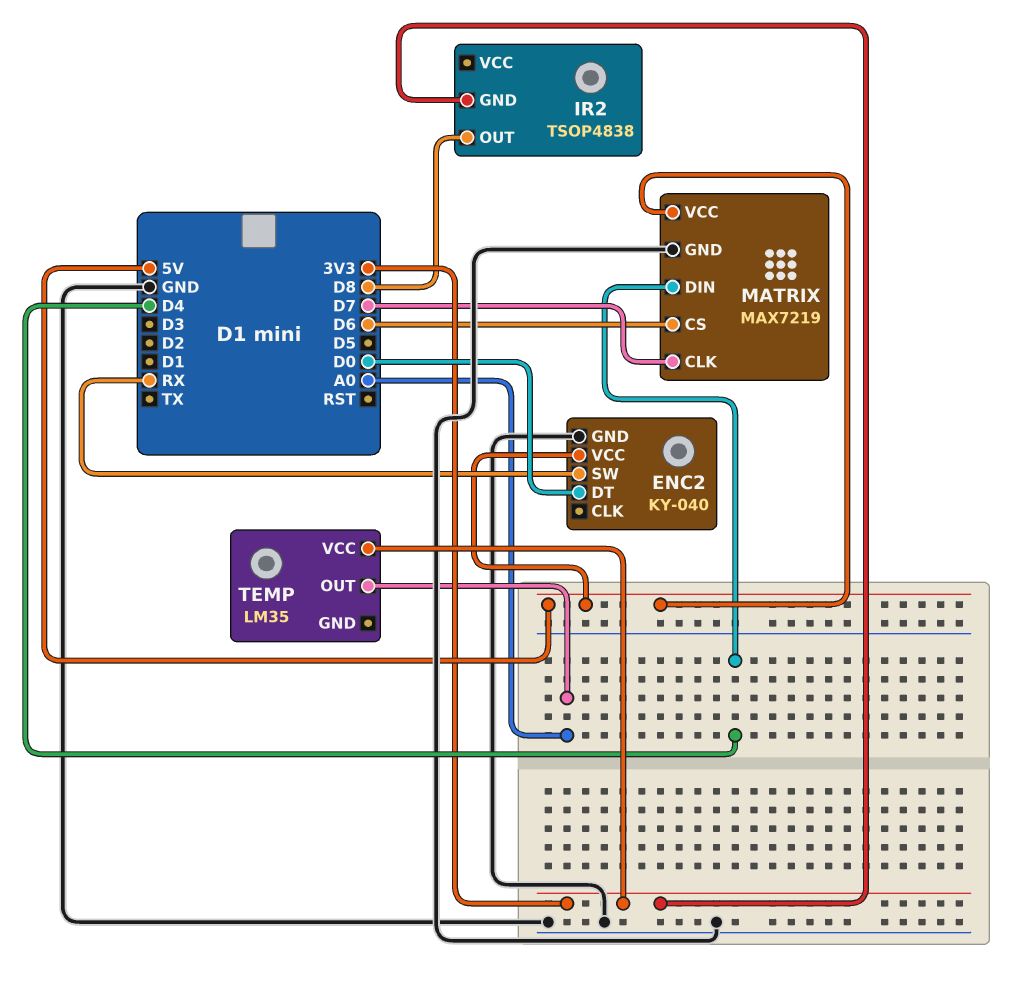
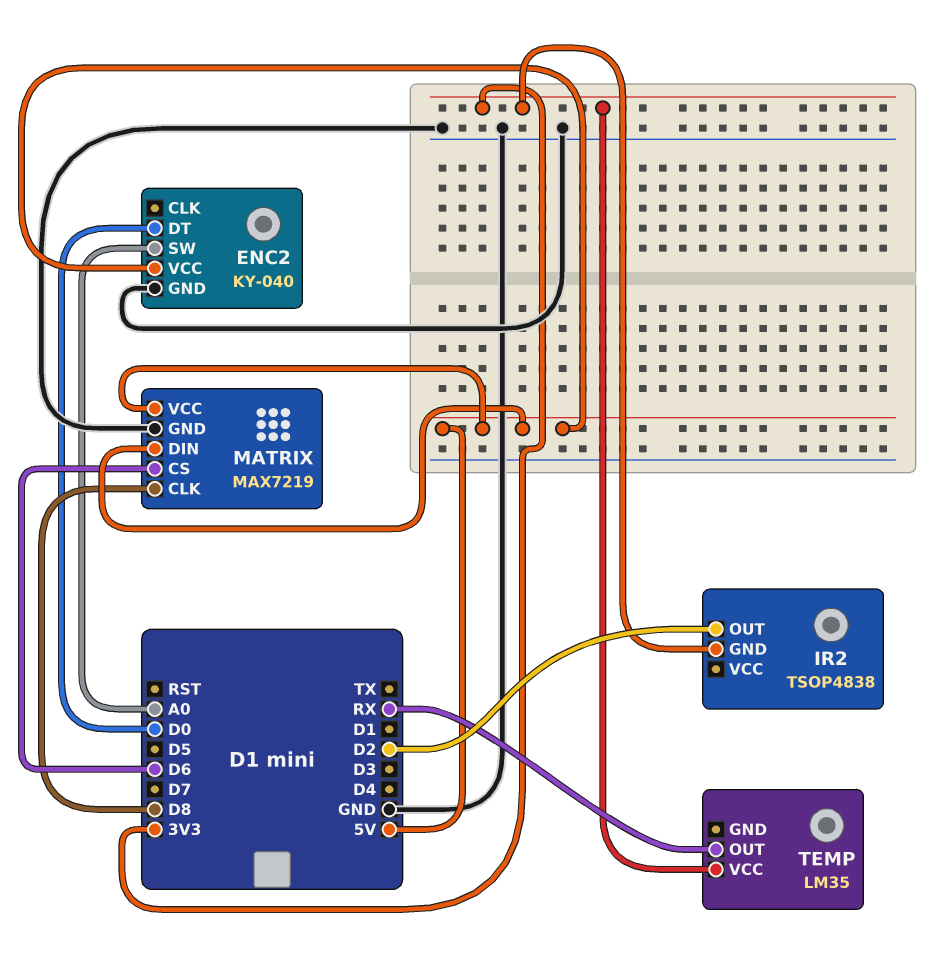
ENC2 pin SW: RX -> A0
IR2 pin OUT: D8 -> D2
MATRIX pin CLK: D7 -> D8
MATRIX pin DIN: D4 -> 5V
TEMP pin OUT: A0 -> RX

